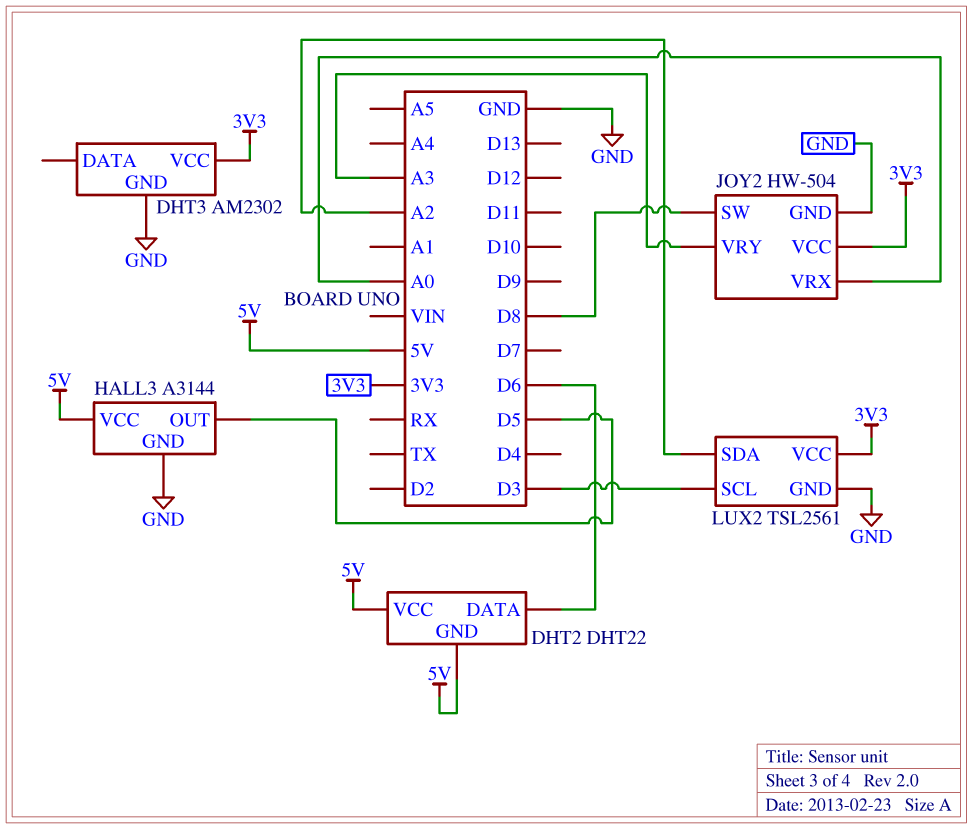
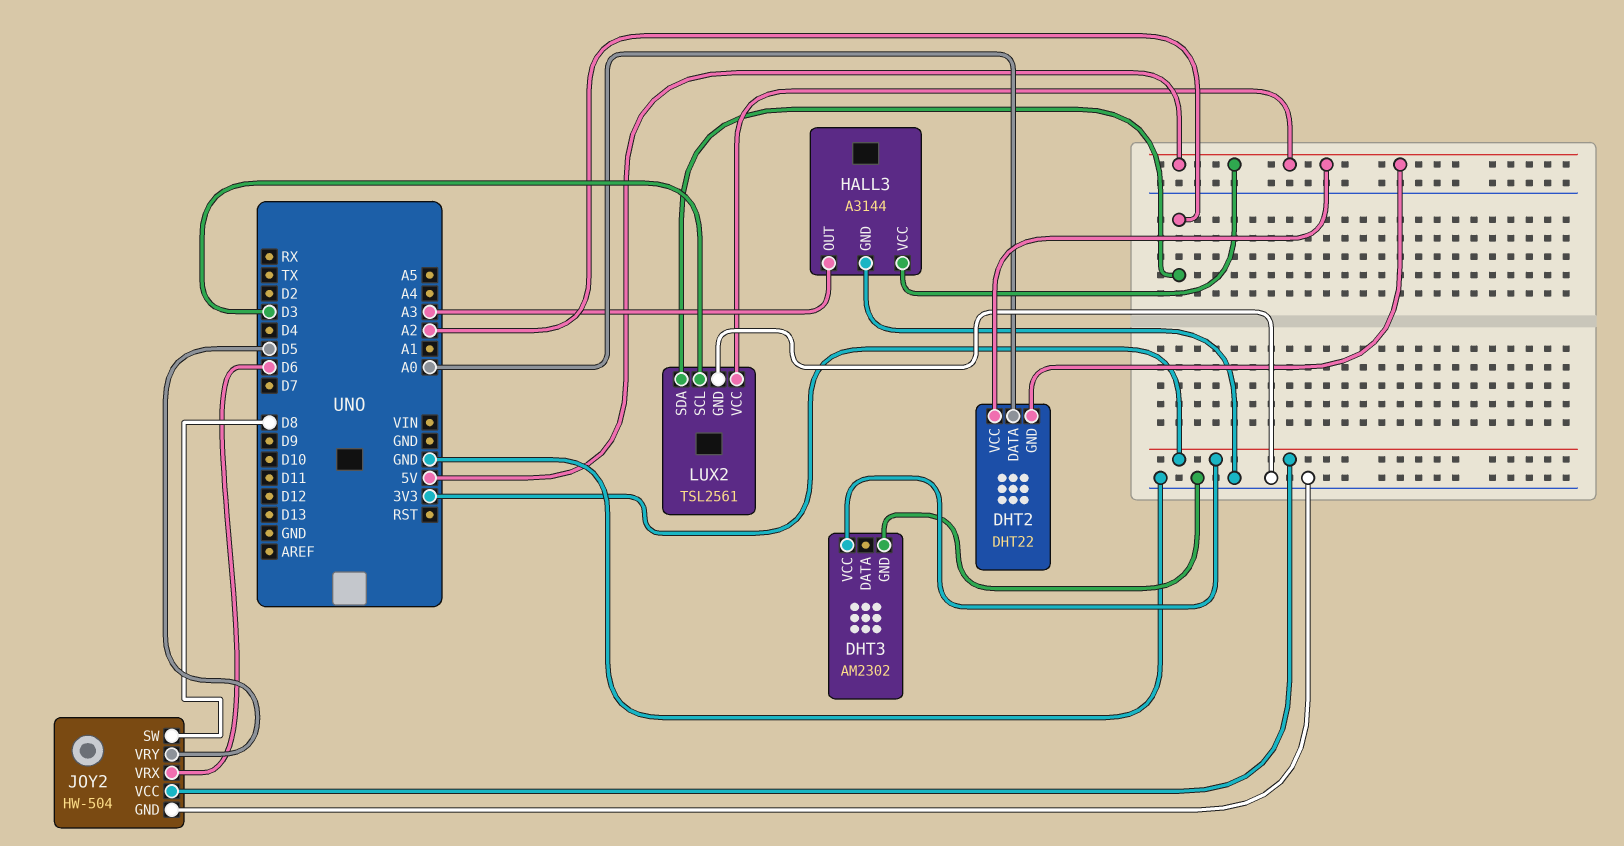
DHT2 pin DATA: D6 -> A0
HALL3 pin OUT: D5 -> A3
JOY2 pin VRX: A0 -> D6
JOY2 pin VRY: A3 -> D5
LUX2 pin VCC: 3V3 -> 5V

